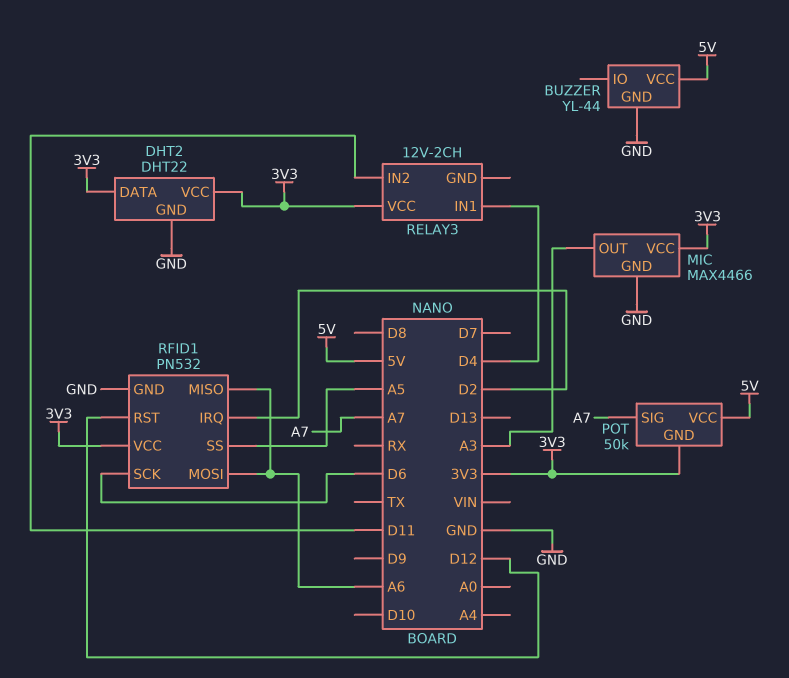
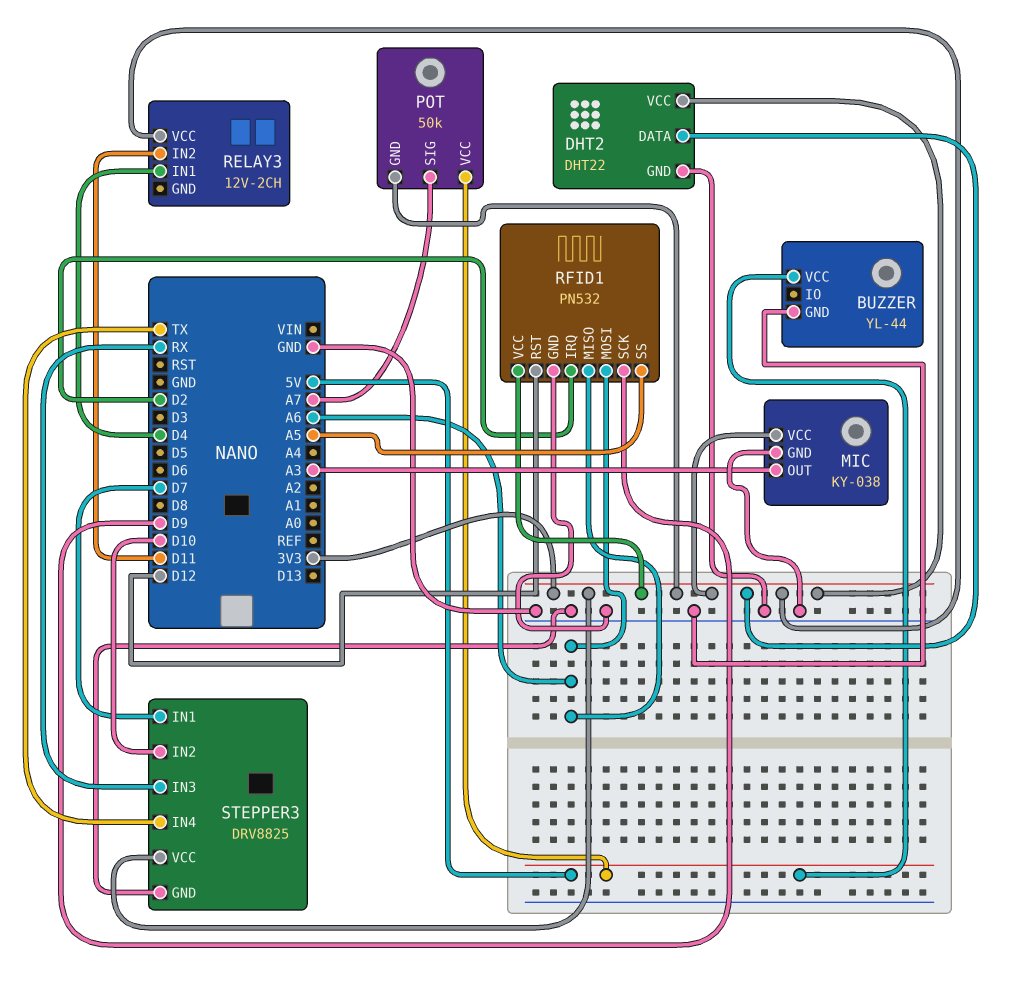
MIC: MAX4466 -> KY-038
RFID1 pin SCK: D6 -> D9
STEPPER3: none -> DRV8825
STEPPER3 pin GND: none -> GND
STEPPER3 pin IN1: none -> D7
STEPPER3 pin IN2: none -> D10
STEPPER3 pin IN3: none -> RX
STEPPER3 pin IN4: none -> TX
STEPPER3 pin VCC: none -> 3V3

